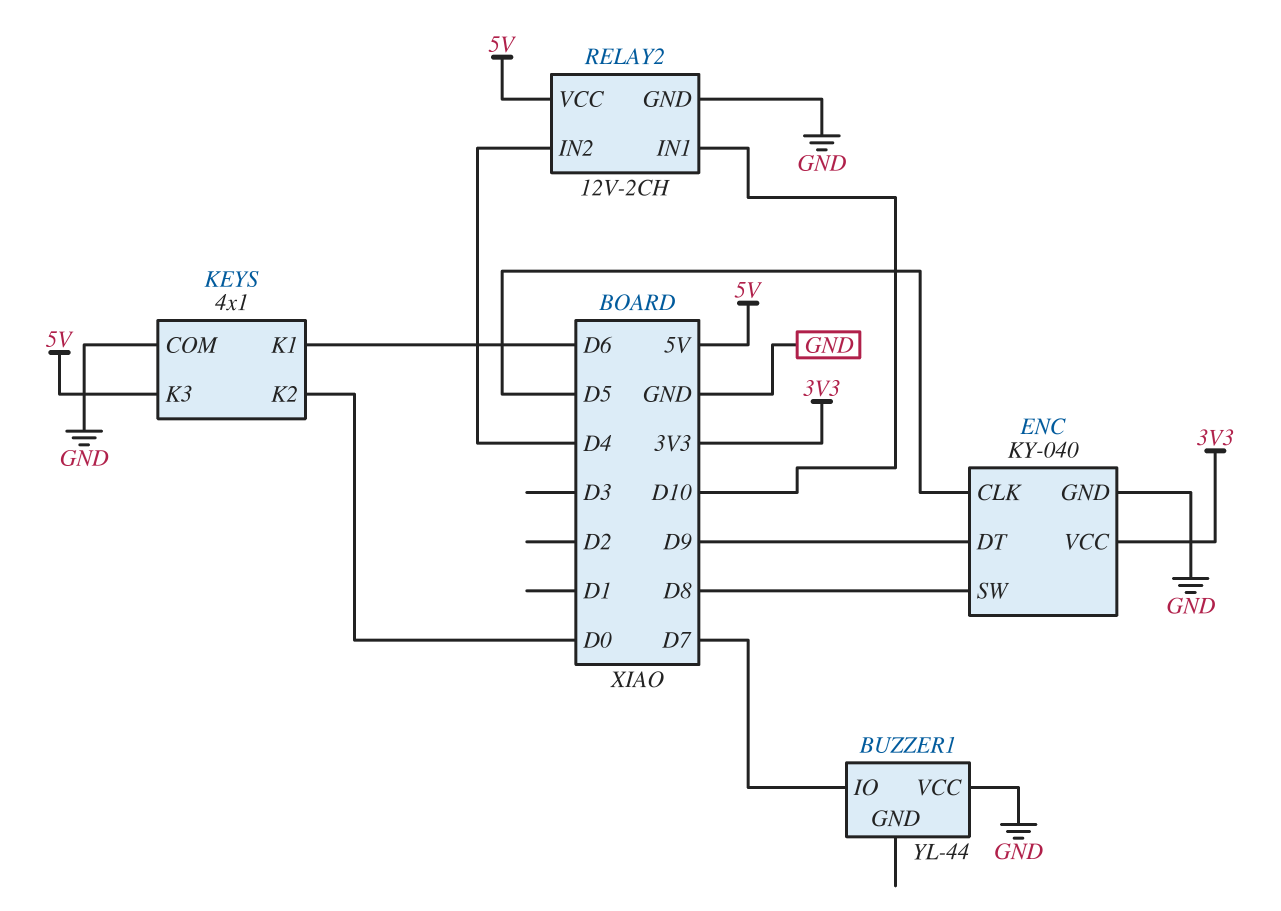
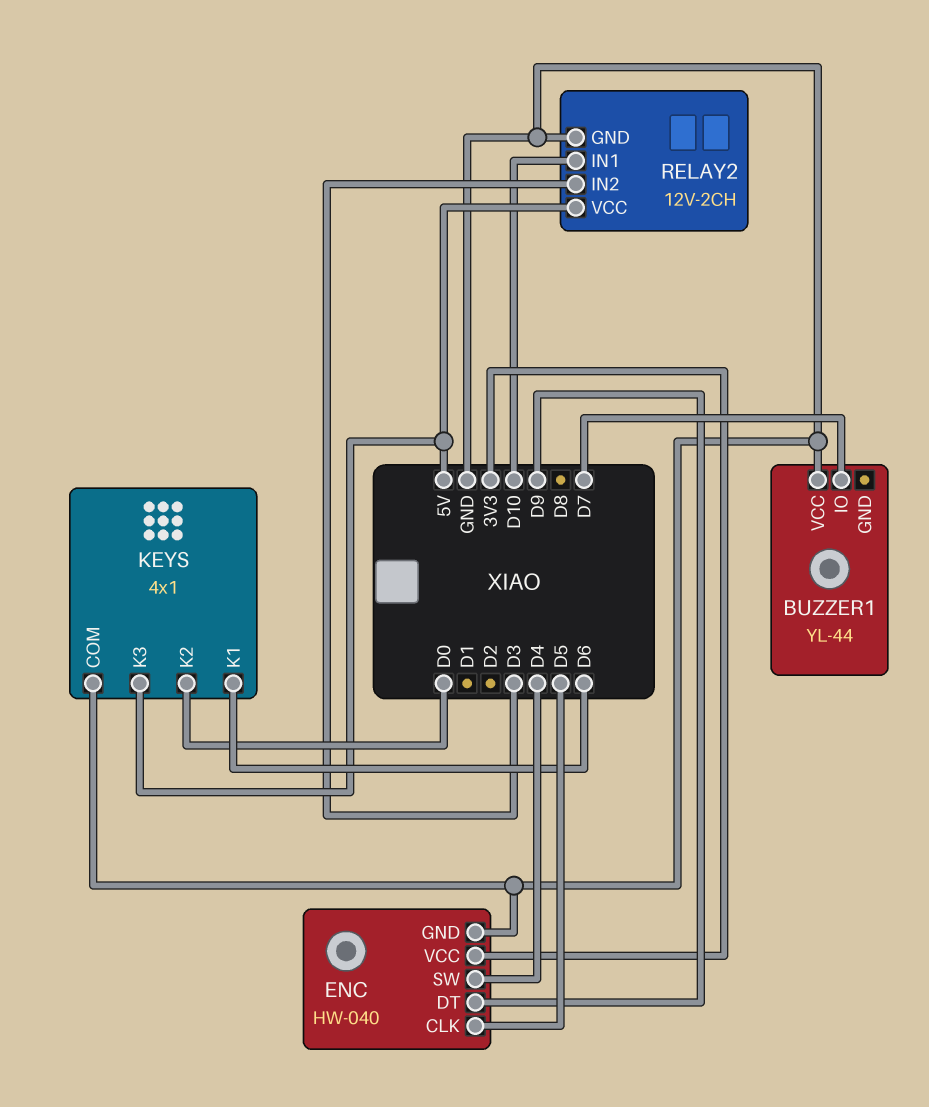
ENC: KY-040 -> HW-040
ENC pin SW: D8 -> D4
RELAY2 pin IN2: D4 -> D3

